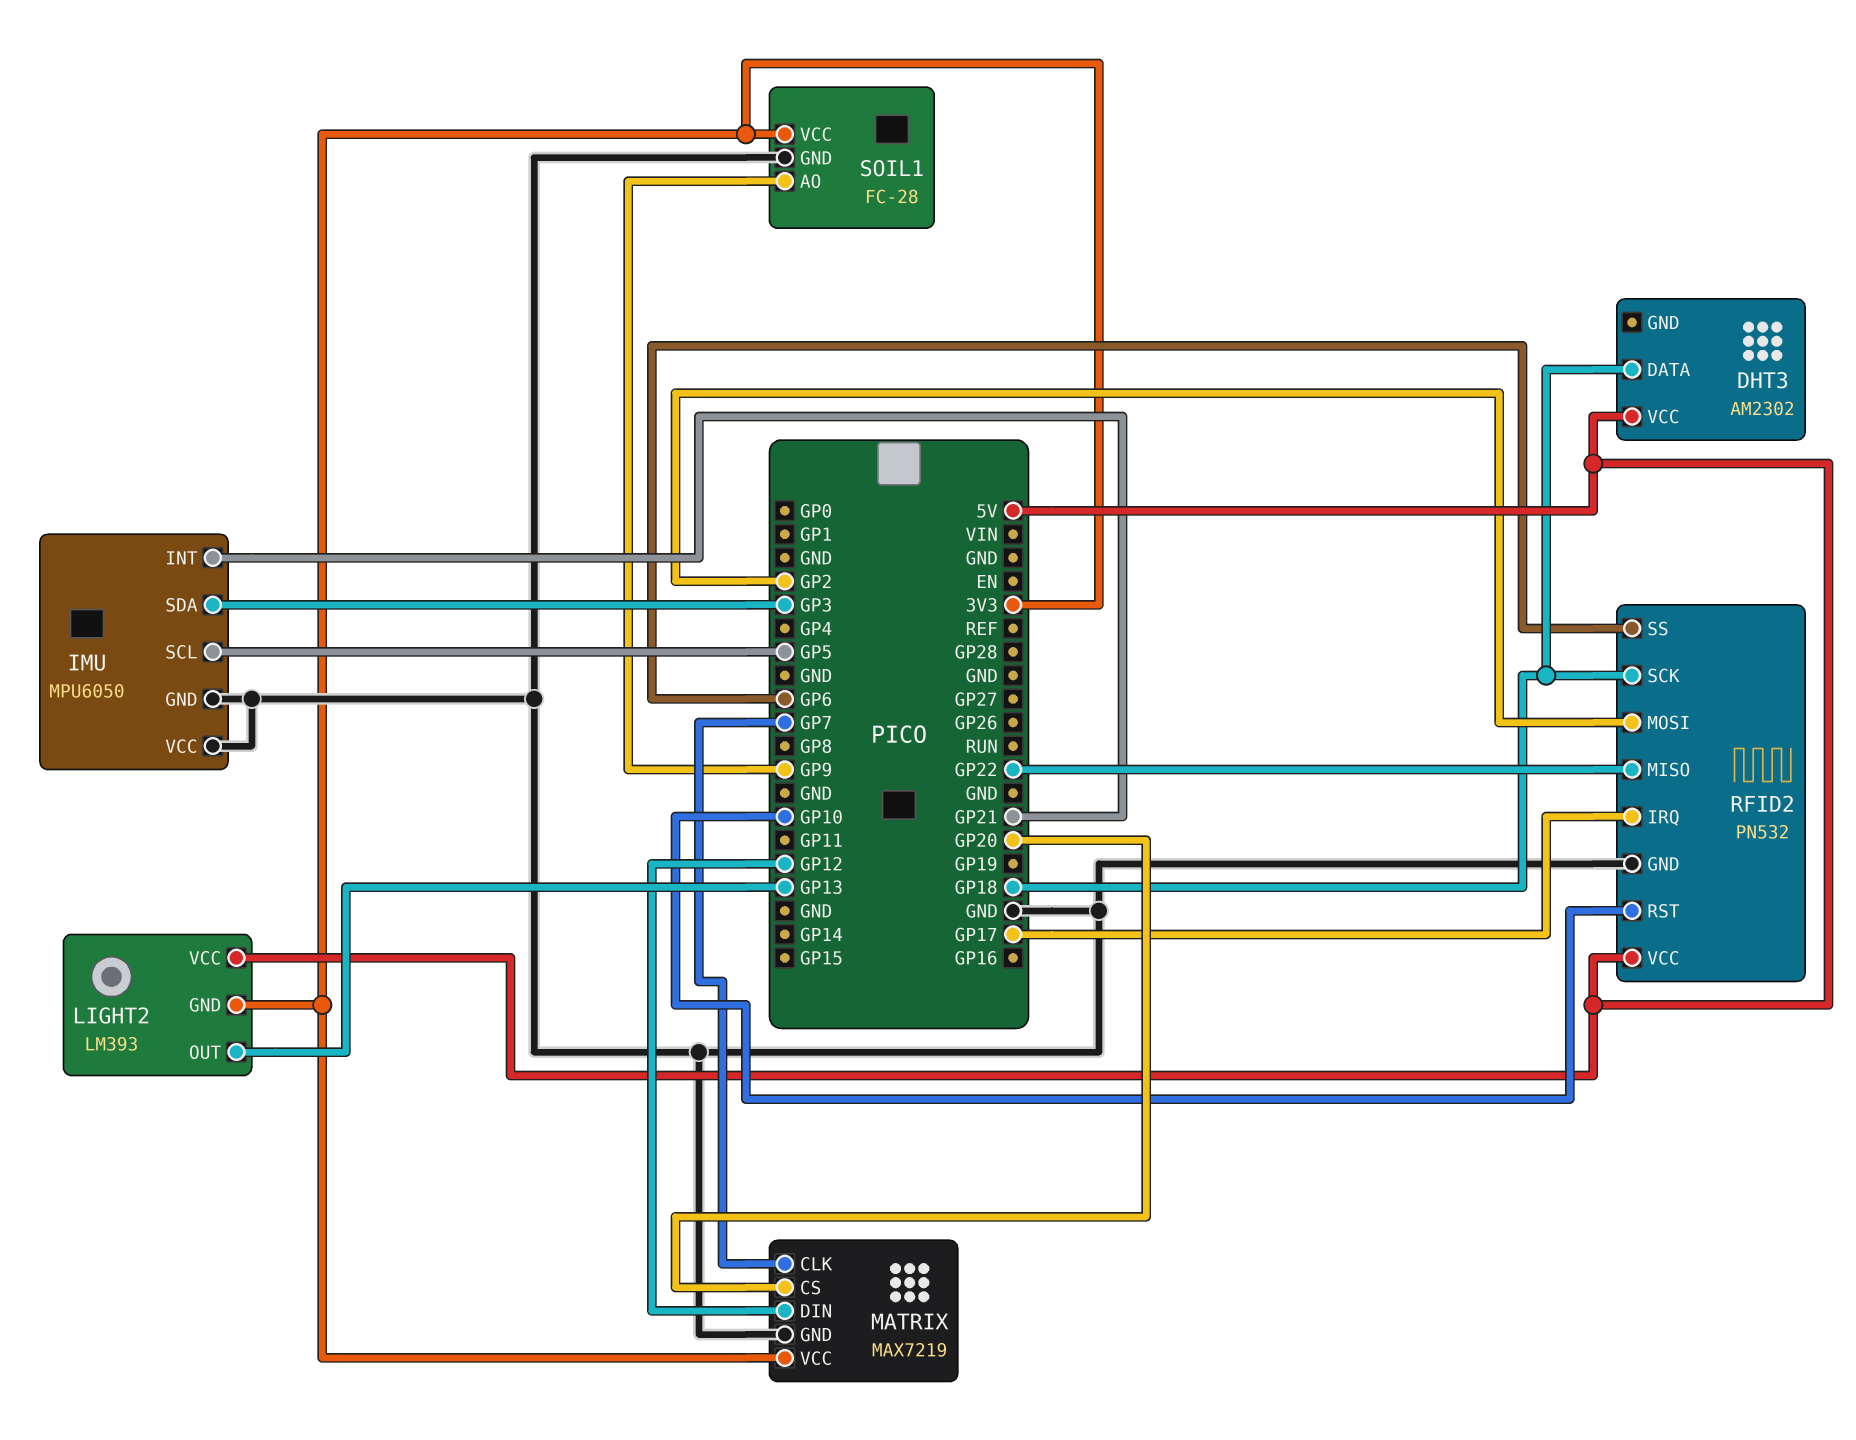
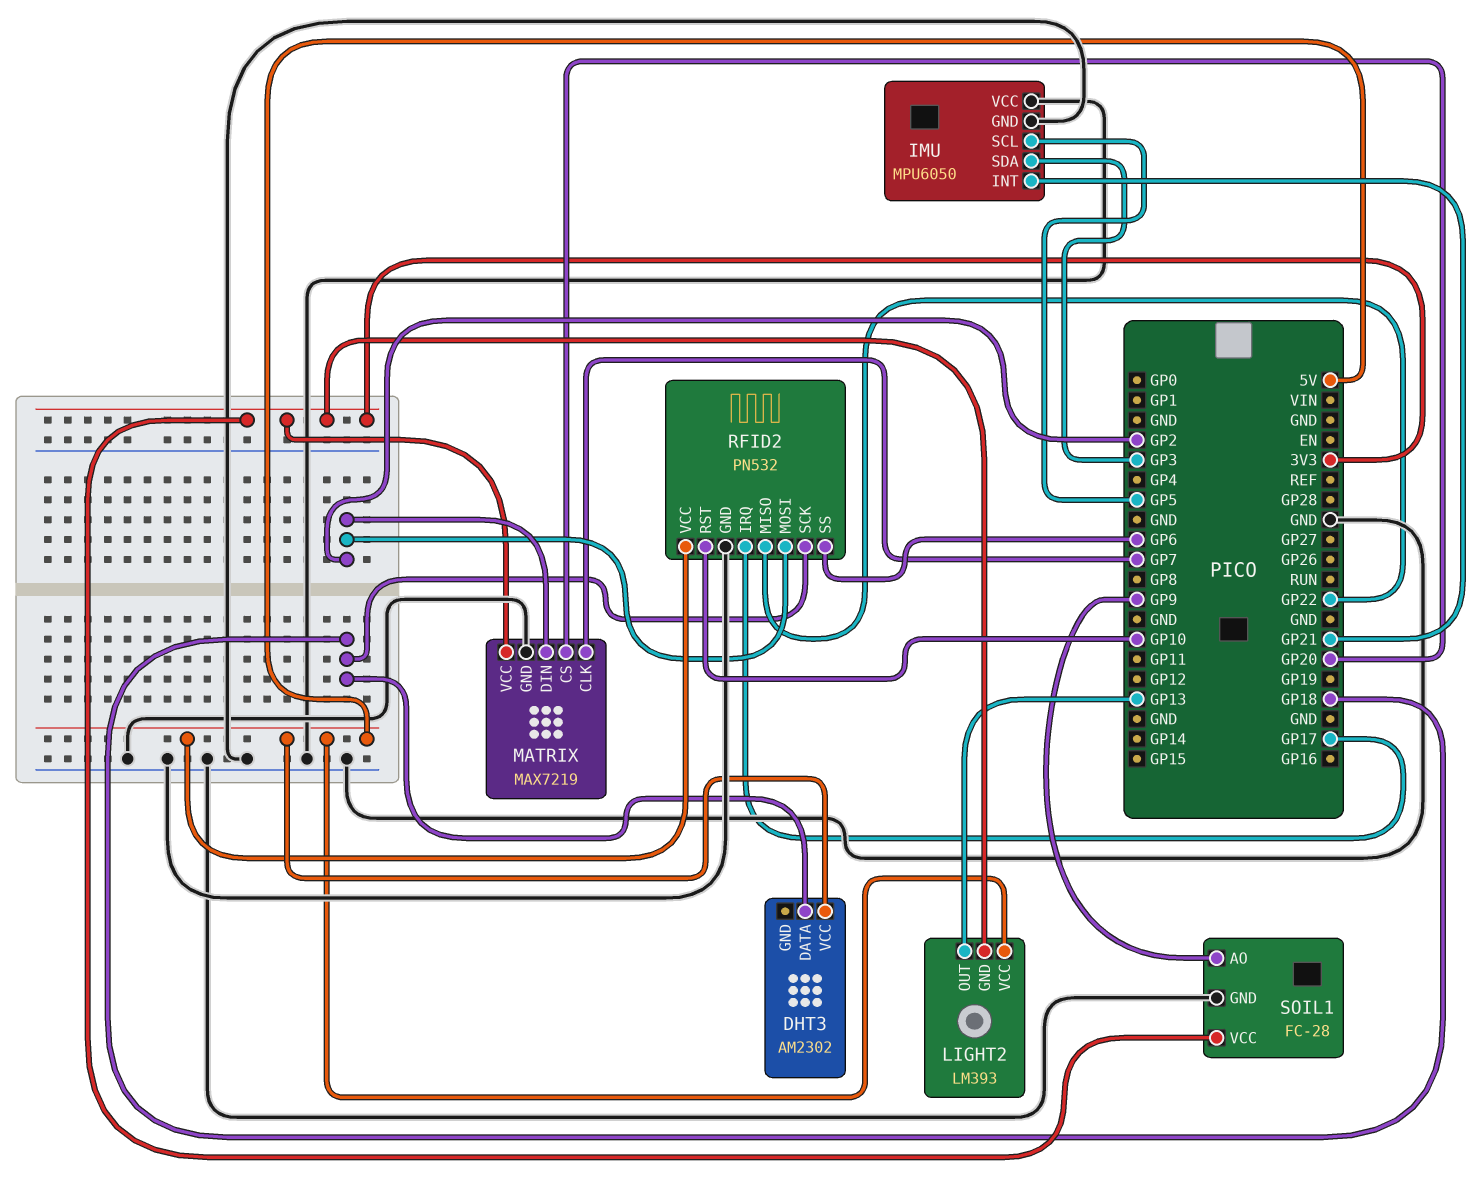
MATRIX pin DIN: GP12 -> GP2

